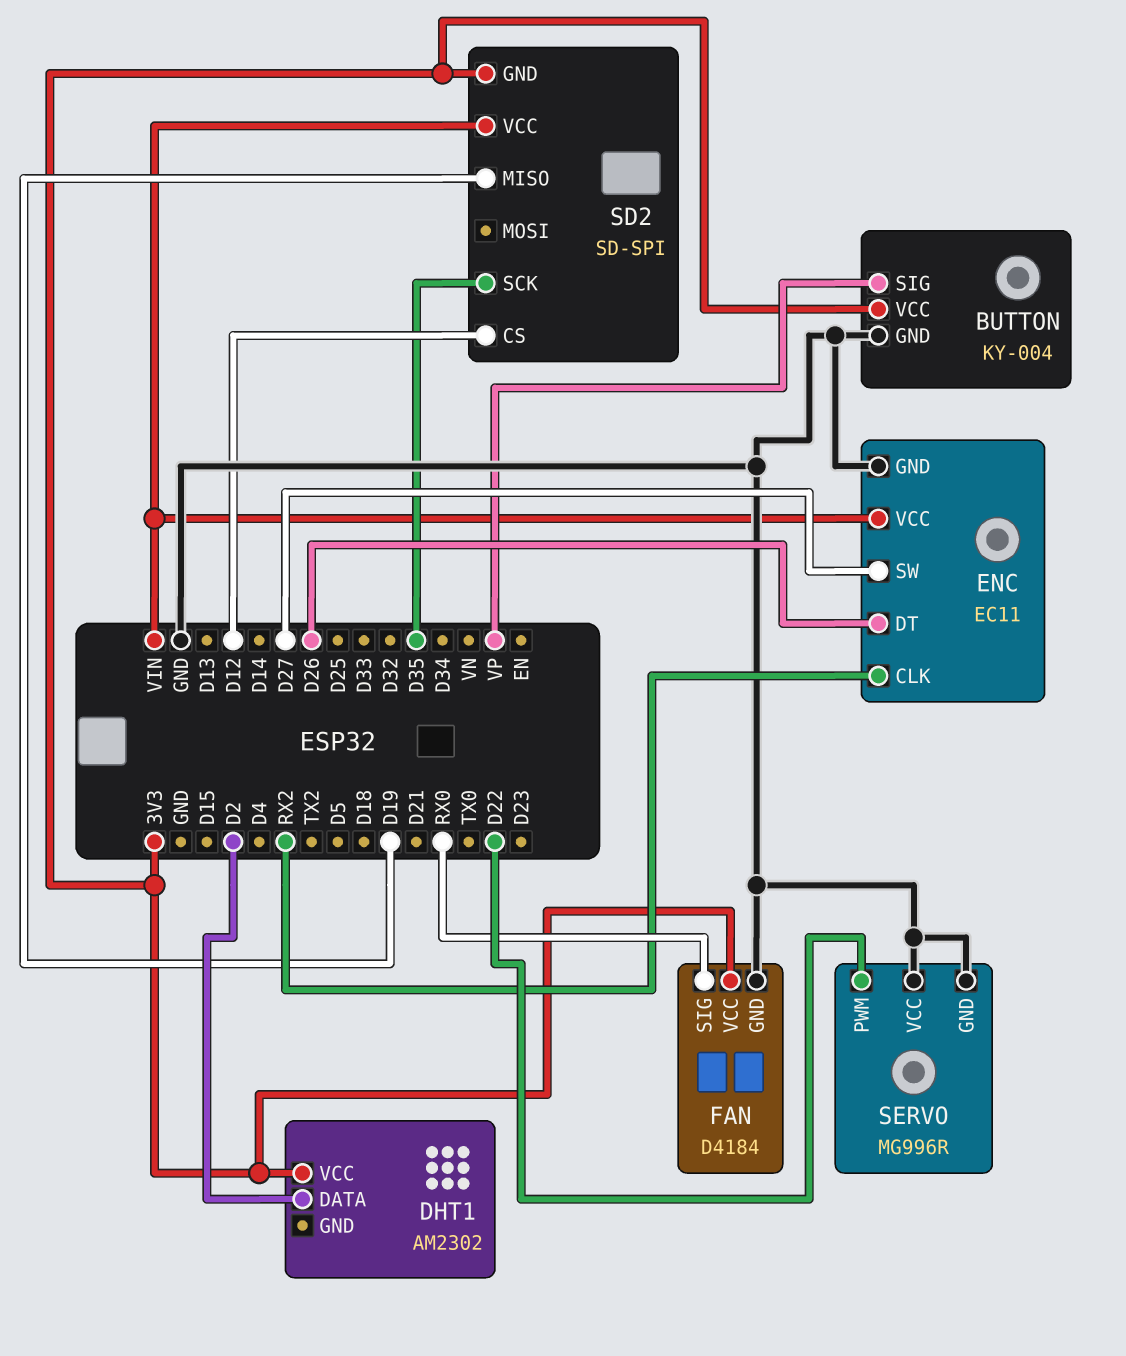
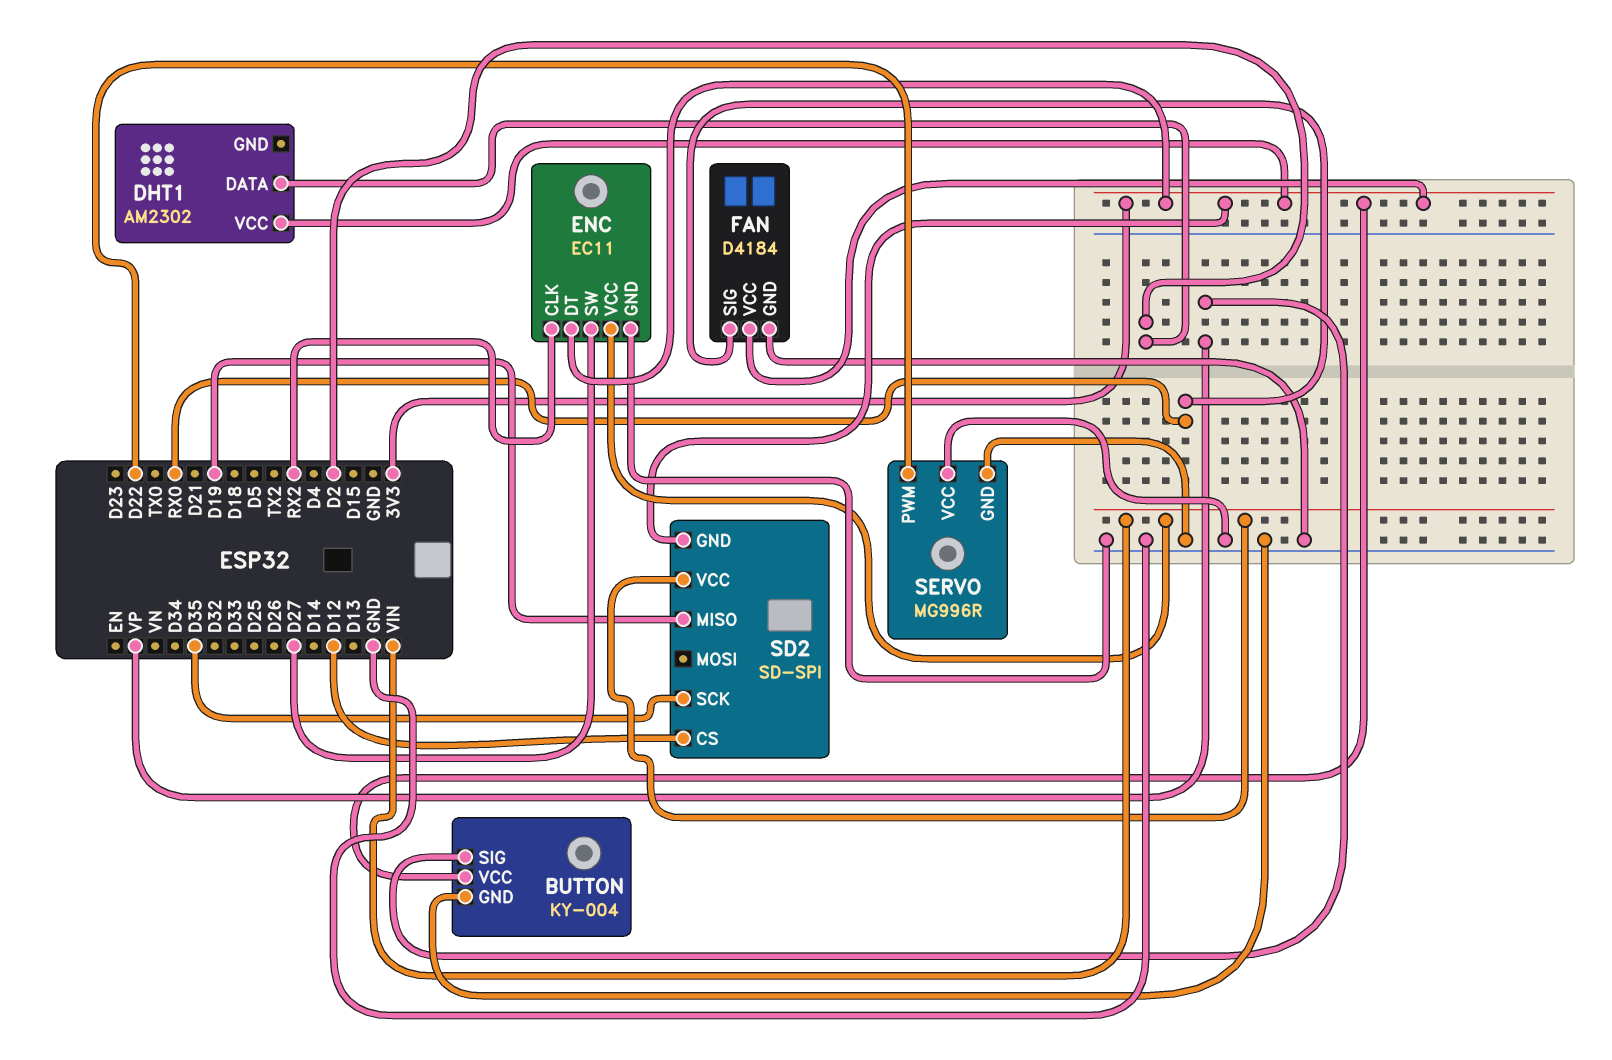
ENC pin DT: D26 -> 3V3

